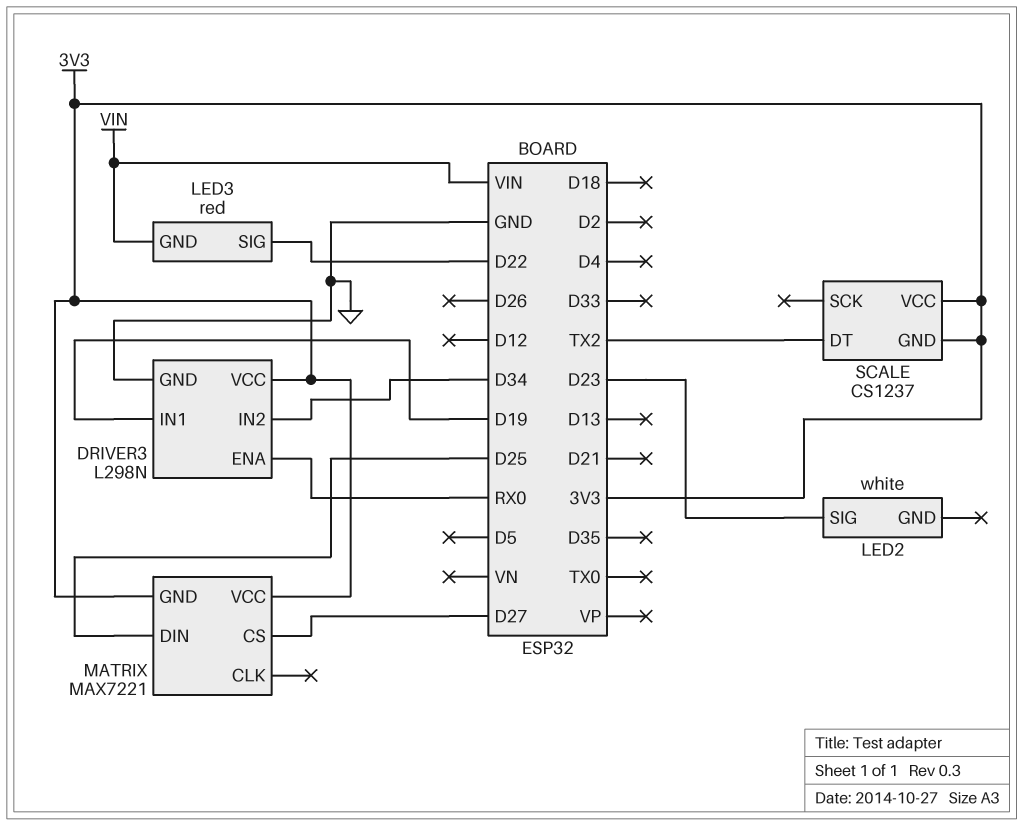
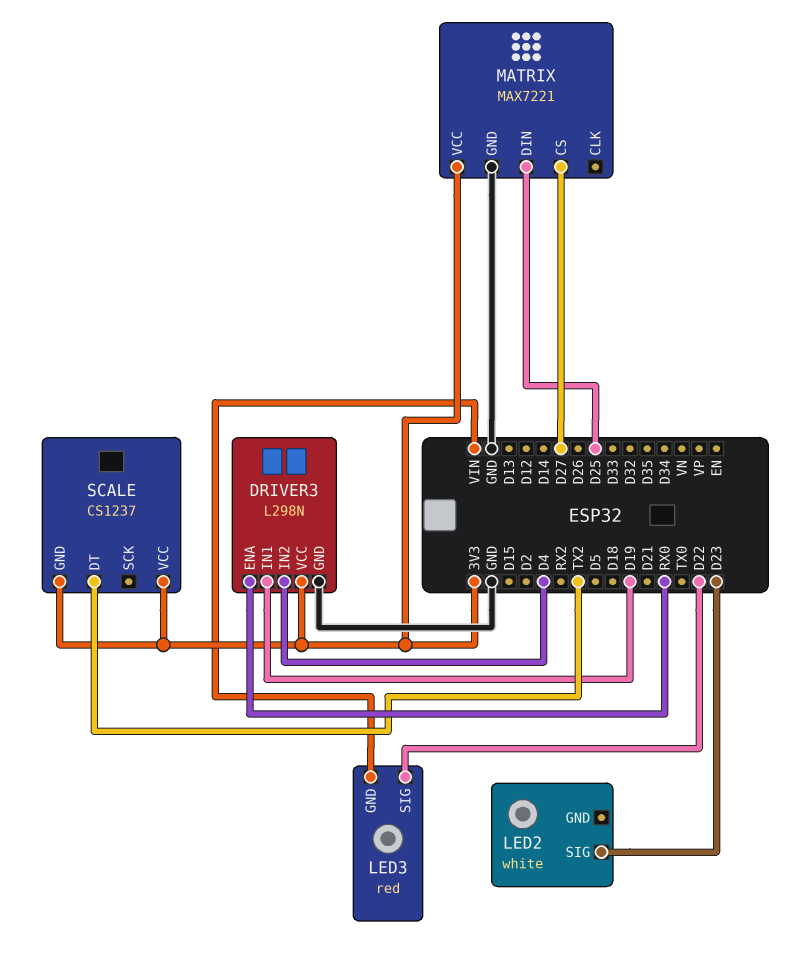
DRIVER3 pin IN2: D34 -> D4
MATRIX pin GND: 3V3 -> GND

